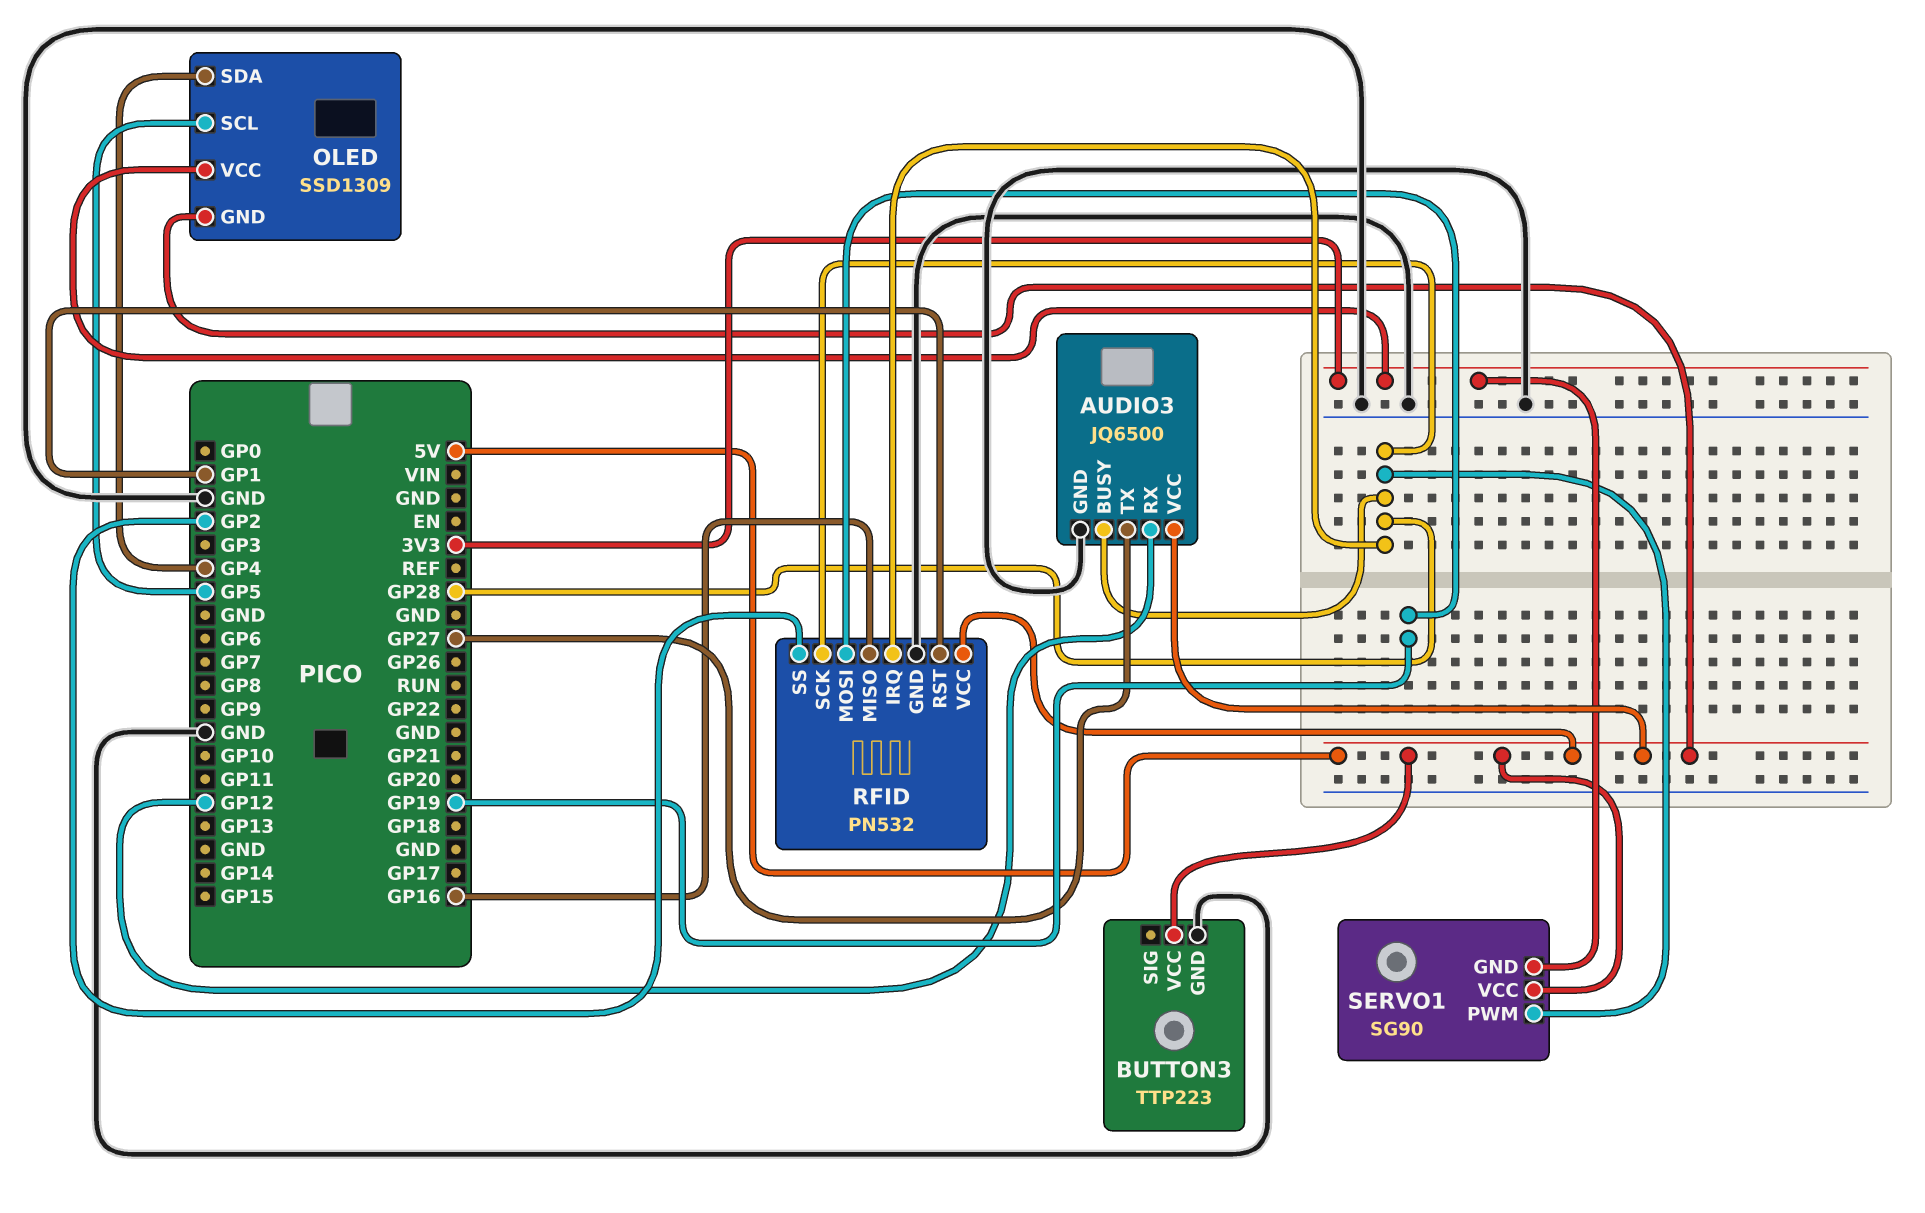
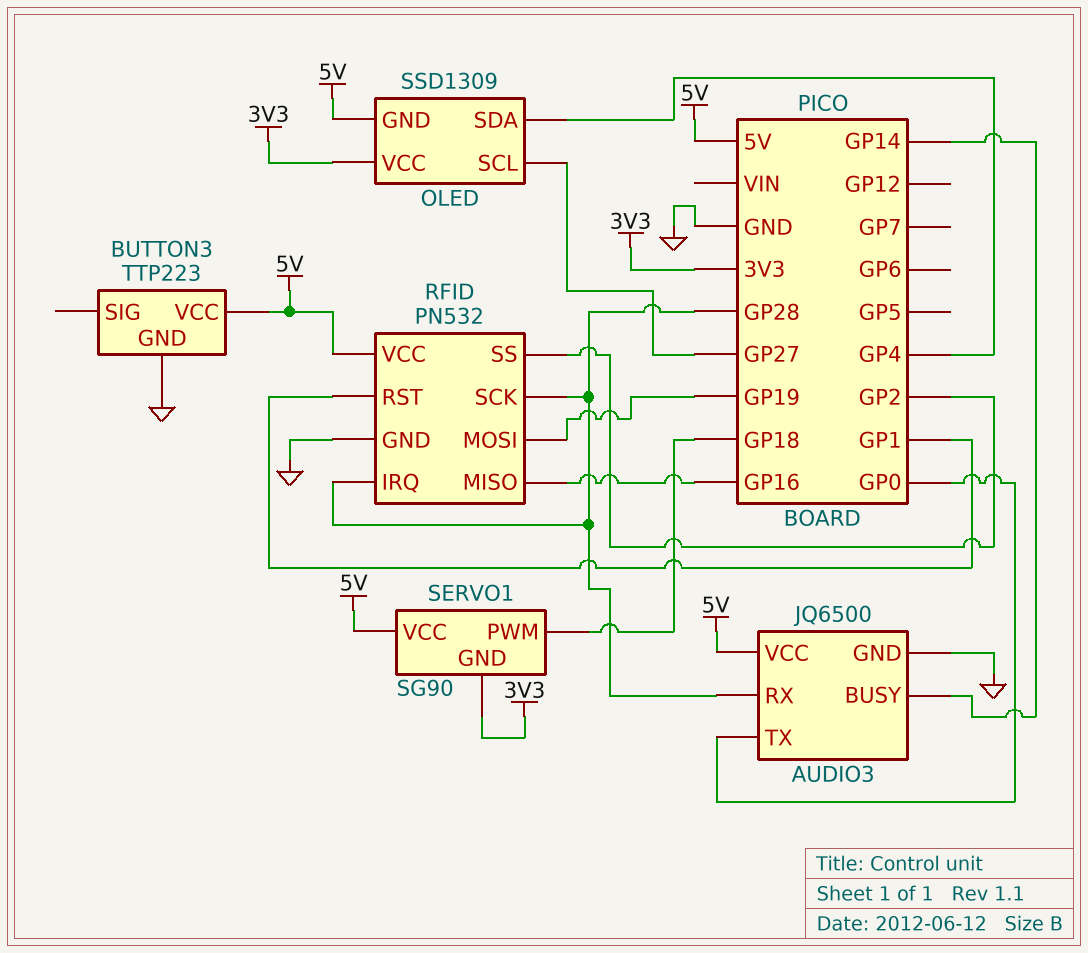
AUDIO3 pin BUSY: GP28 -> GP14
AUDIO3 pin RX: GP12 -> GP28
AUDIO3 pin TX: GP27 -> GP0
OLED pin SCL: GP5 -> GP27
SERVO1 pin PWM: GP28 -> GP18

